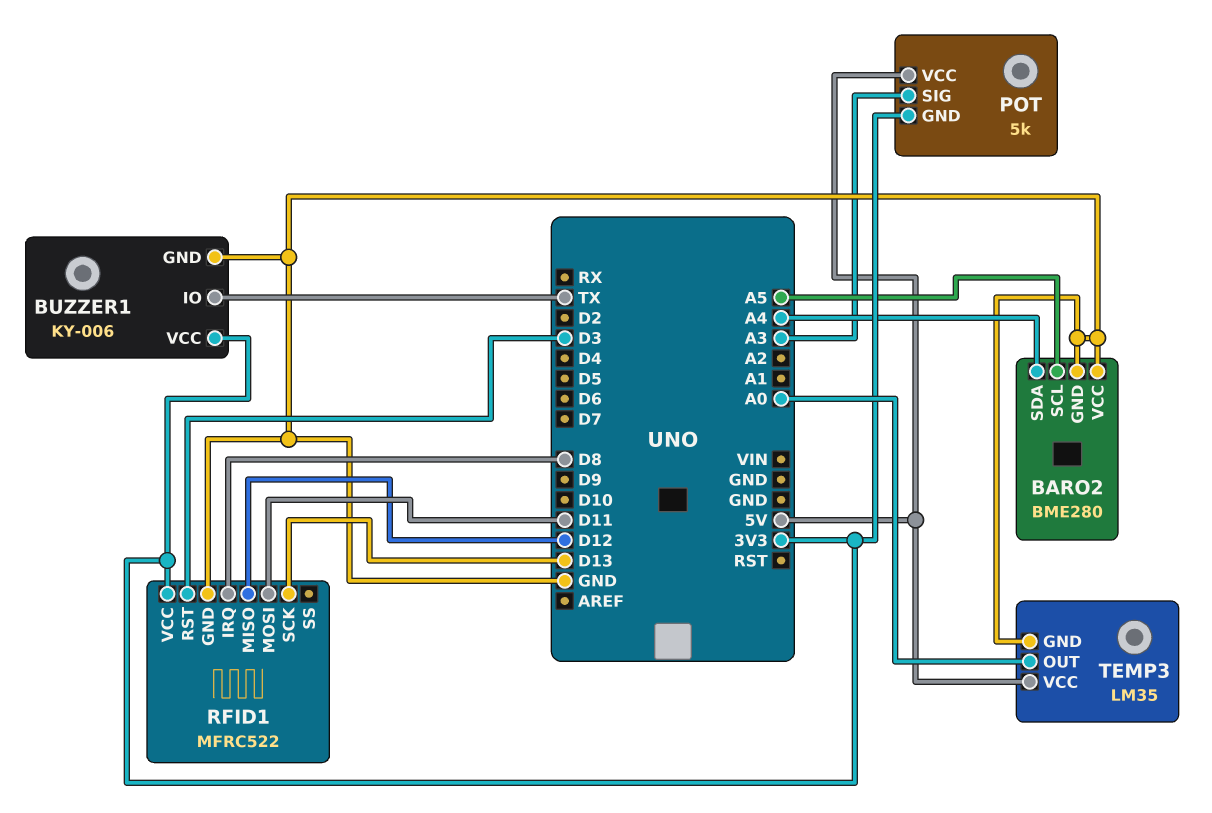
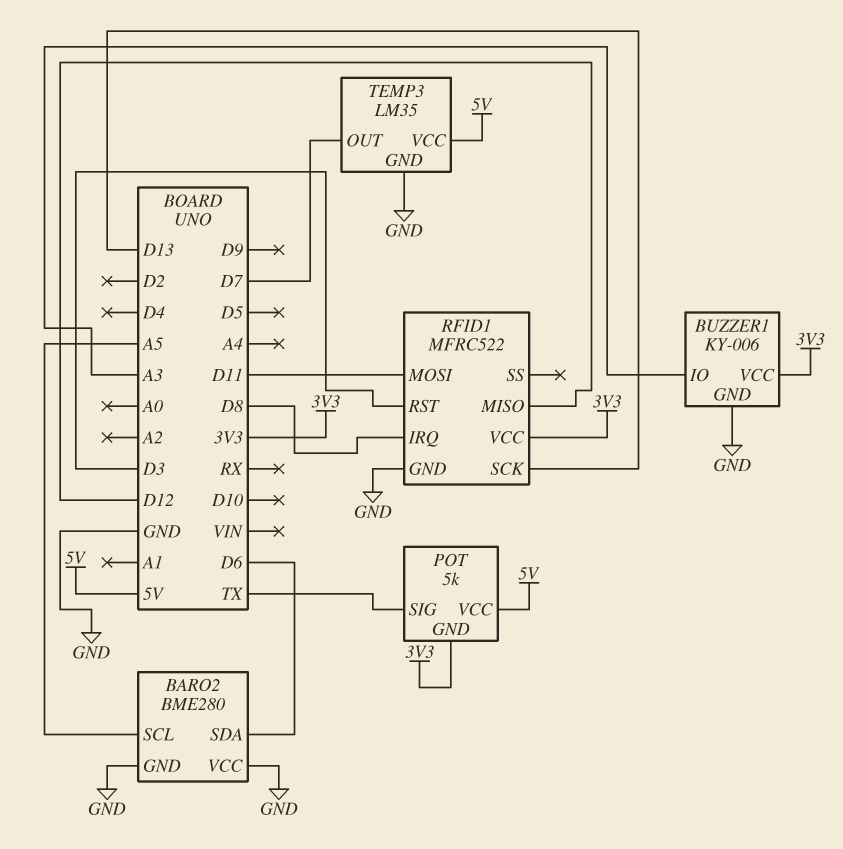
BARO2 pin SDA: A4 -> D6
BUZZER1 pin IO: TX -> A3
POT pin SIG: A3 -> TX
TEMP3 pin OUT: A0 -> D7

